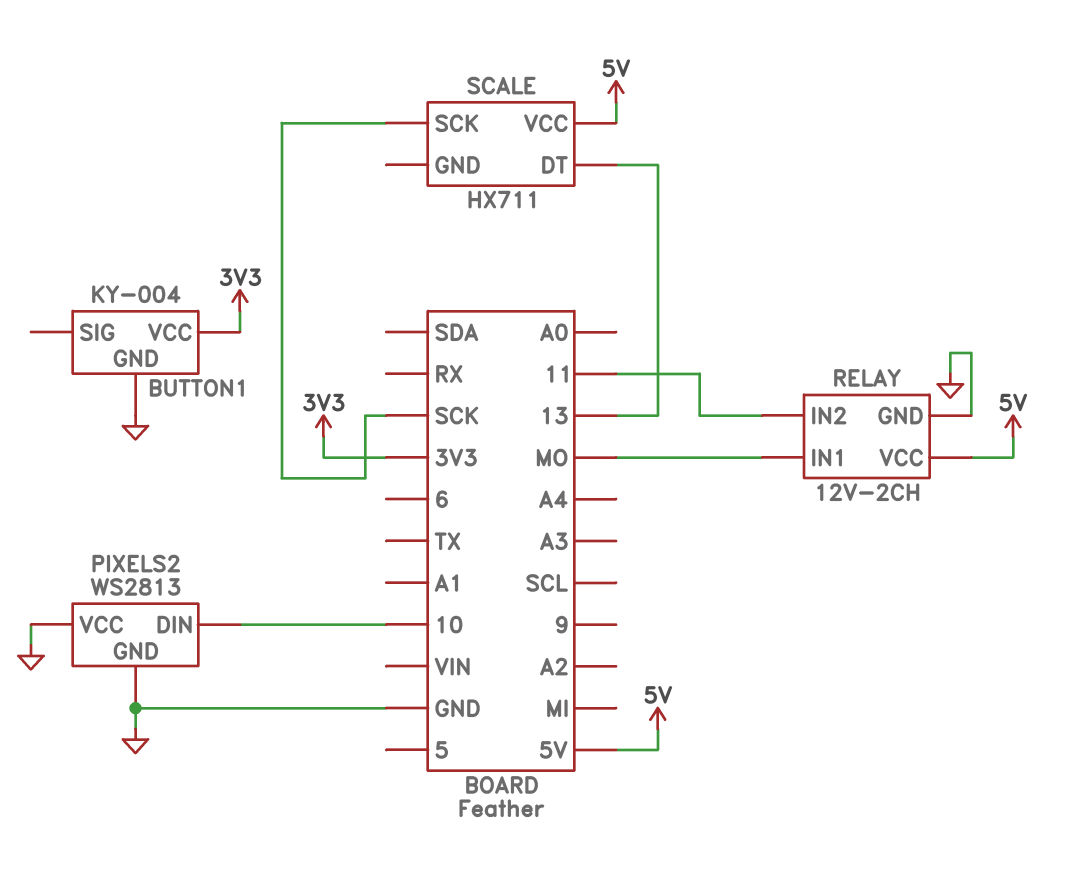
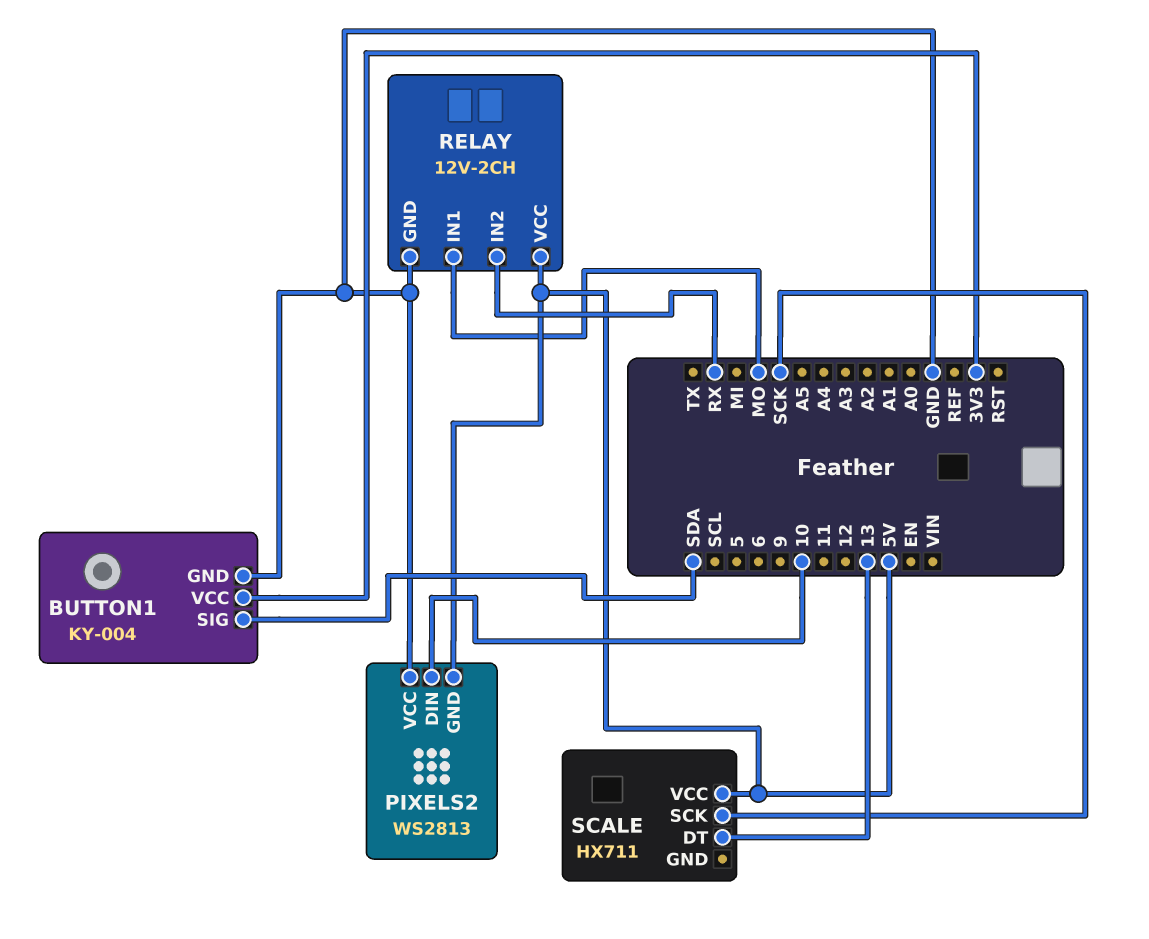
BUTTON1 pin SIG: none -> SDA
PIXELS2 pin GND: GND -> 5V
RELAY pin IN2: 11 -> RX

